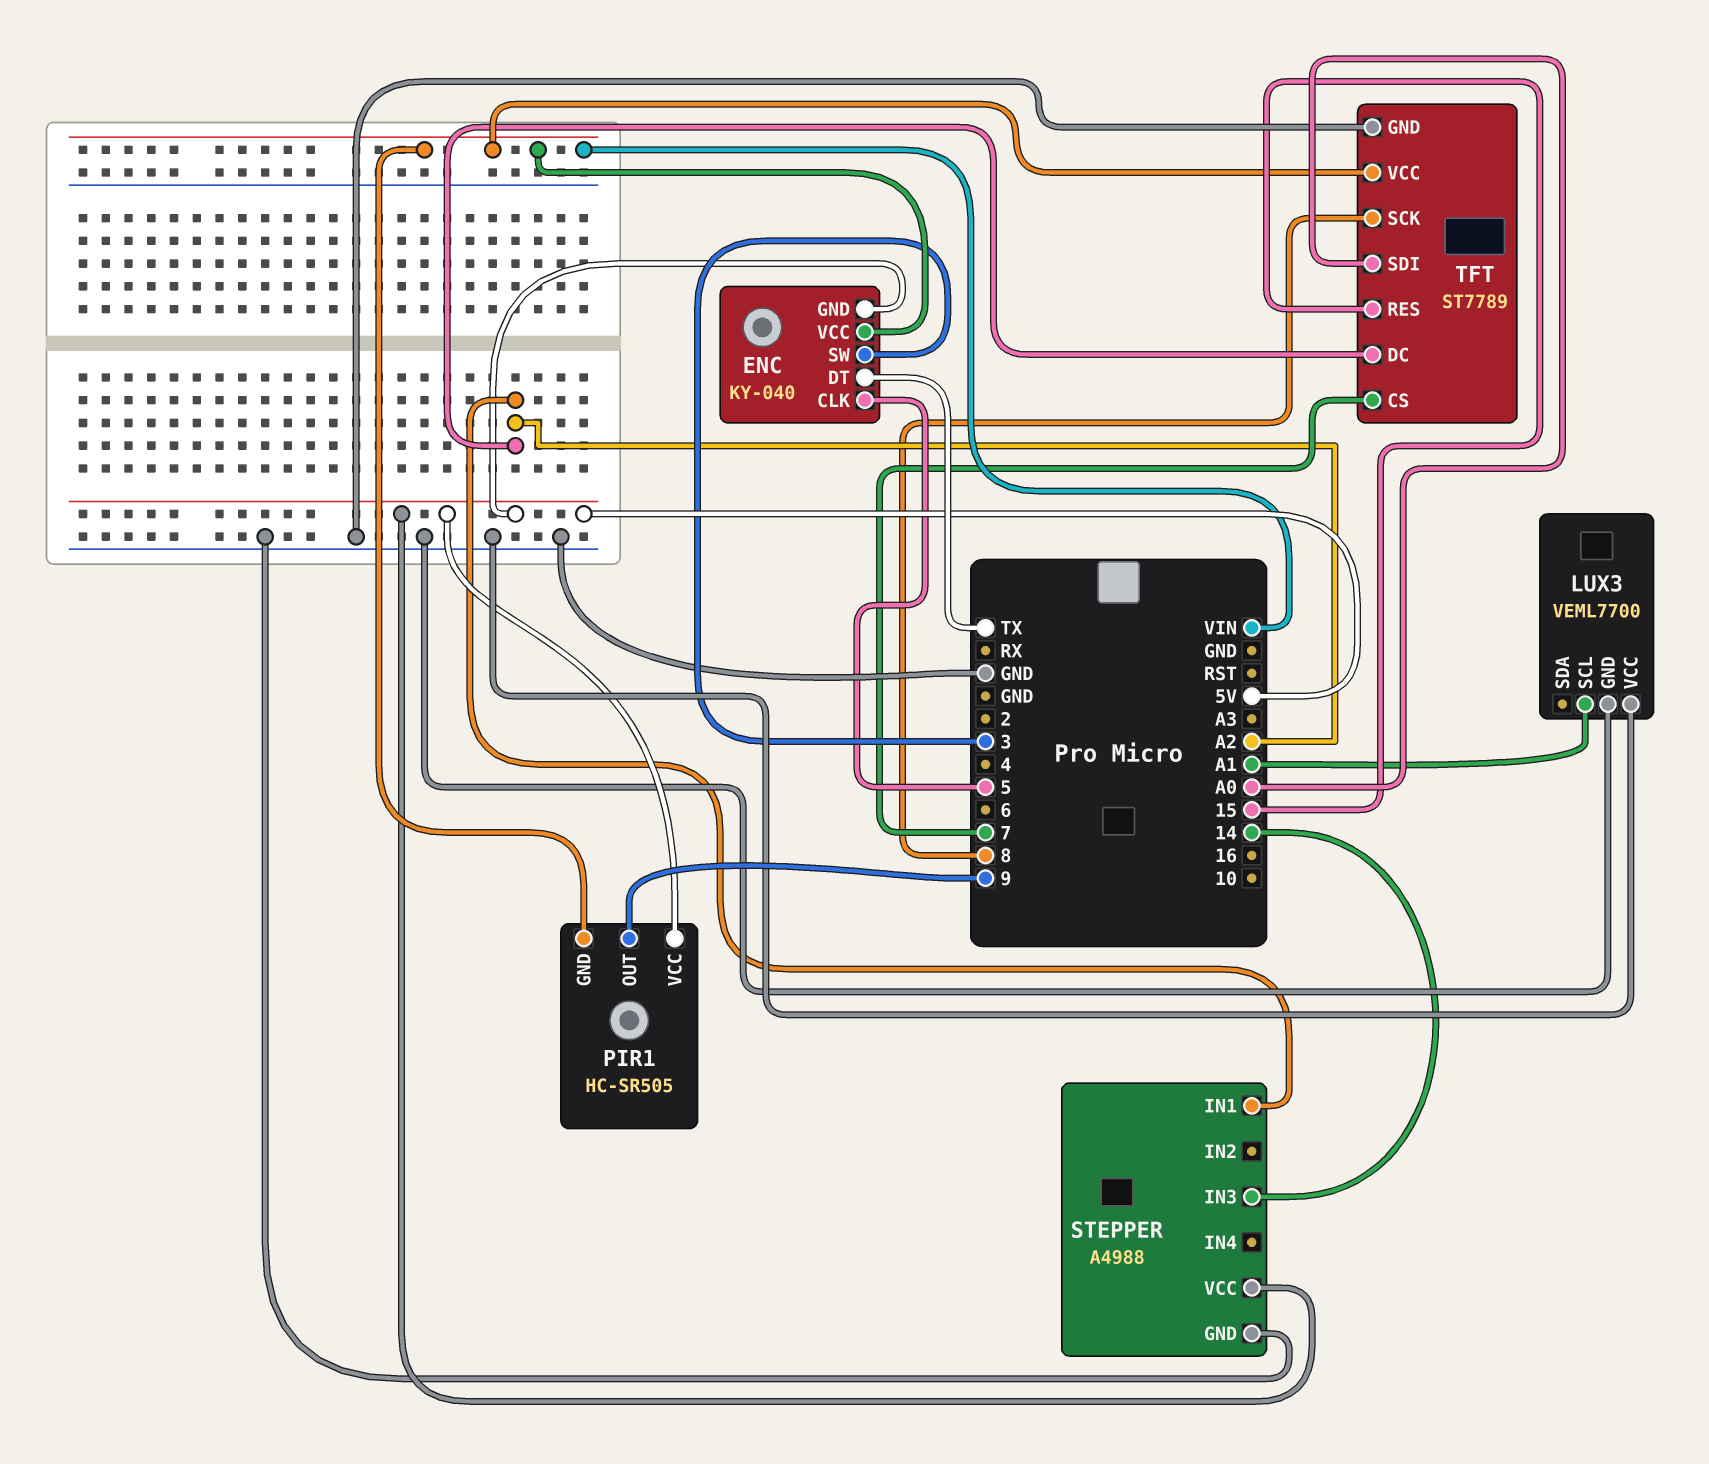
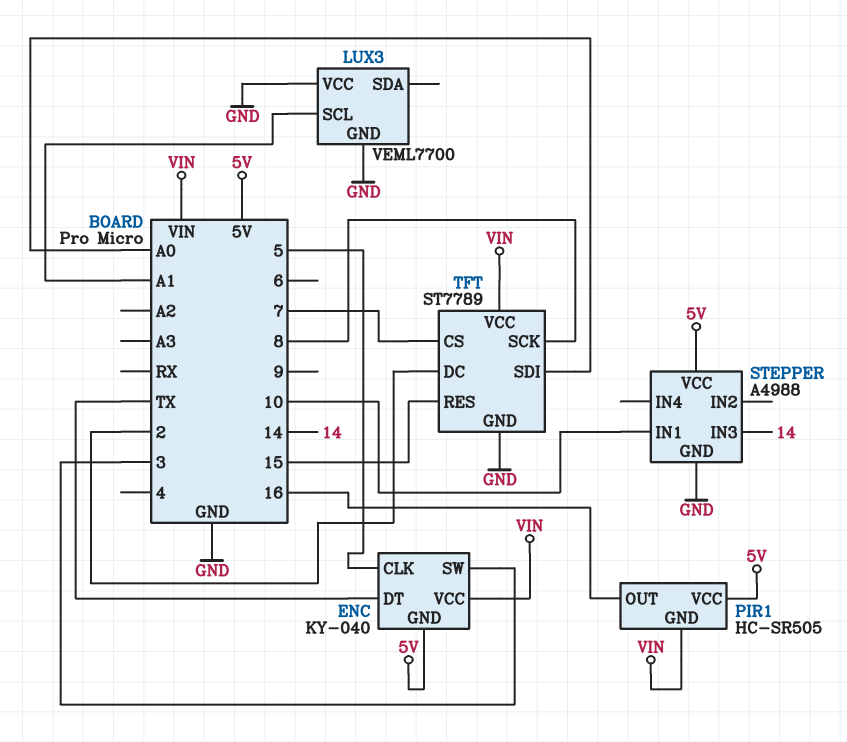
PIR1 pin OUT: 9 -> 16
STEPPER pin IN1: A2 -> 10
TFT pin DC: A2 -> 2

